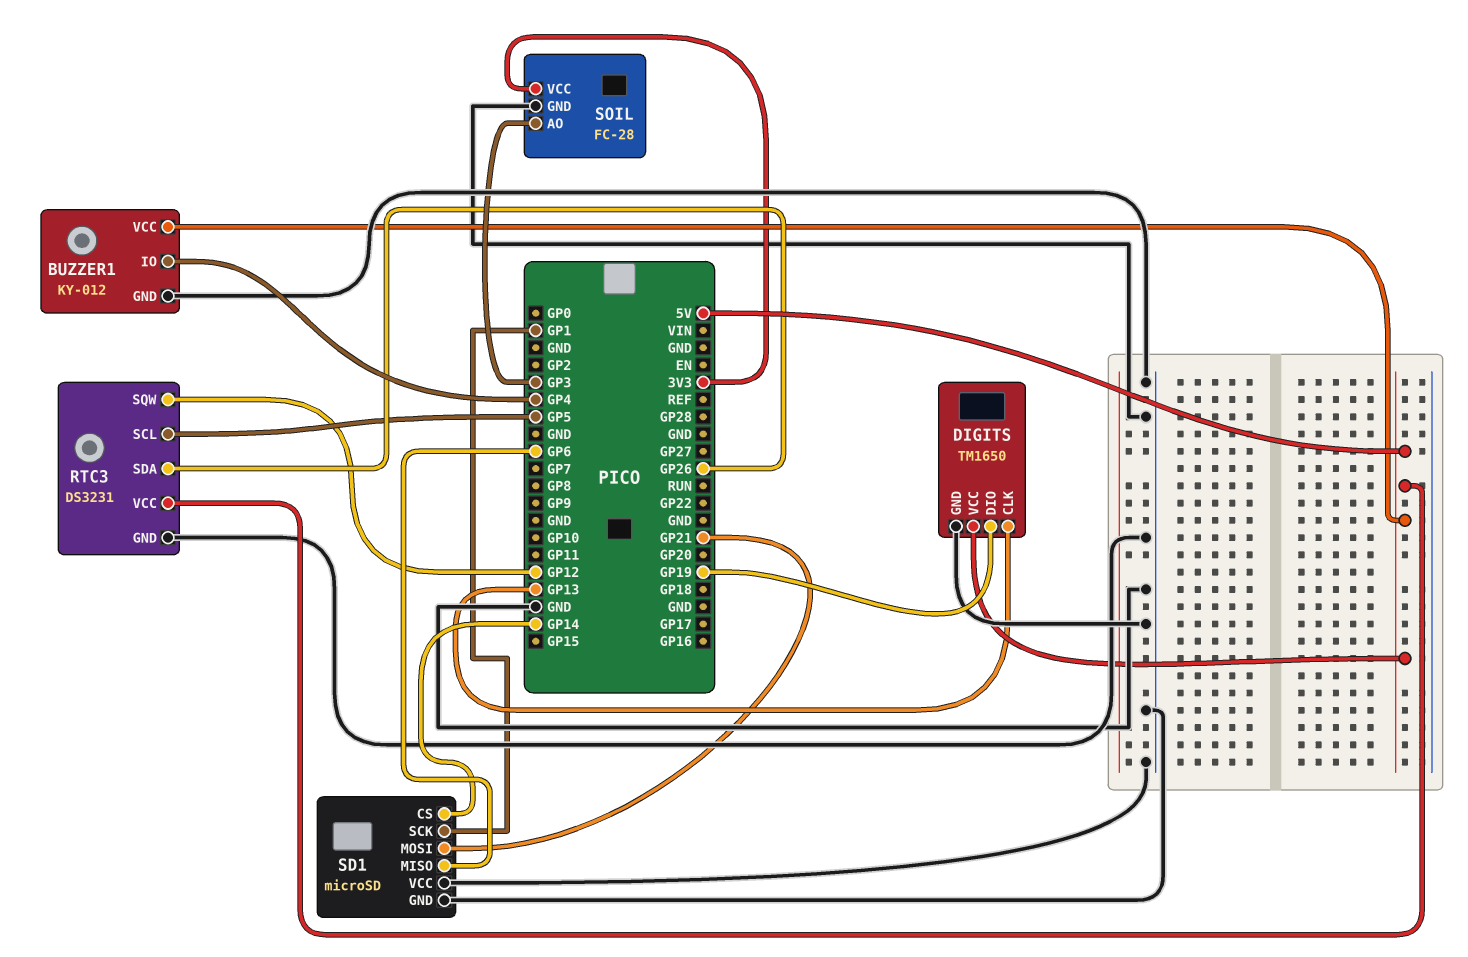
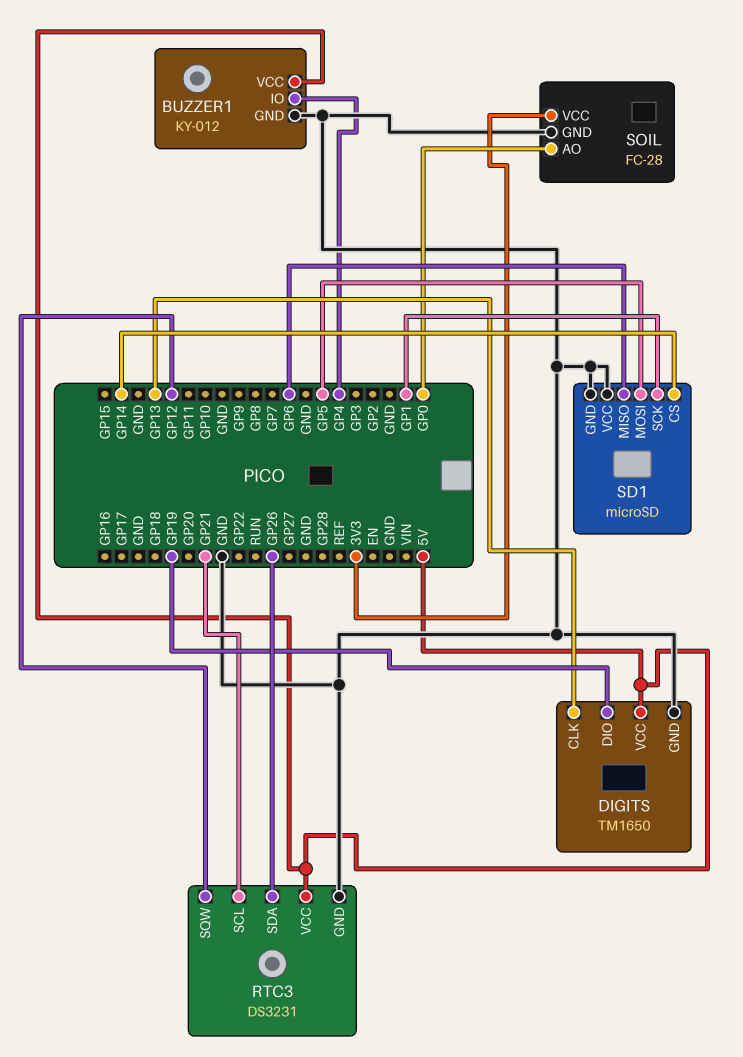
RTC3 pin SCL: GP5 -> GP21
SD1 pin MOSI: GP21 -> GP5
SOIL pin AO: GP3 -> GP0

